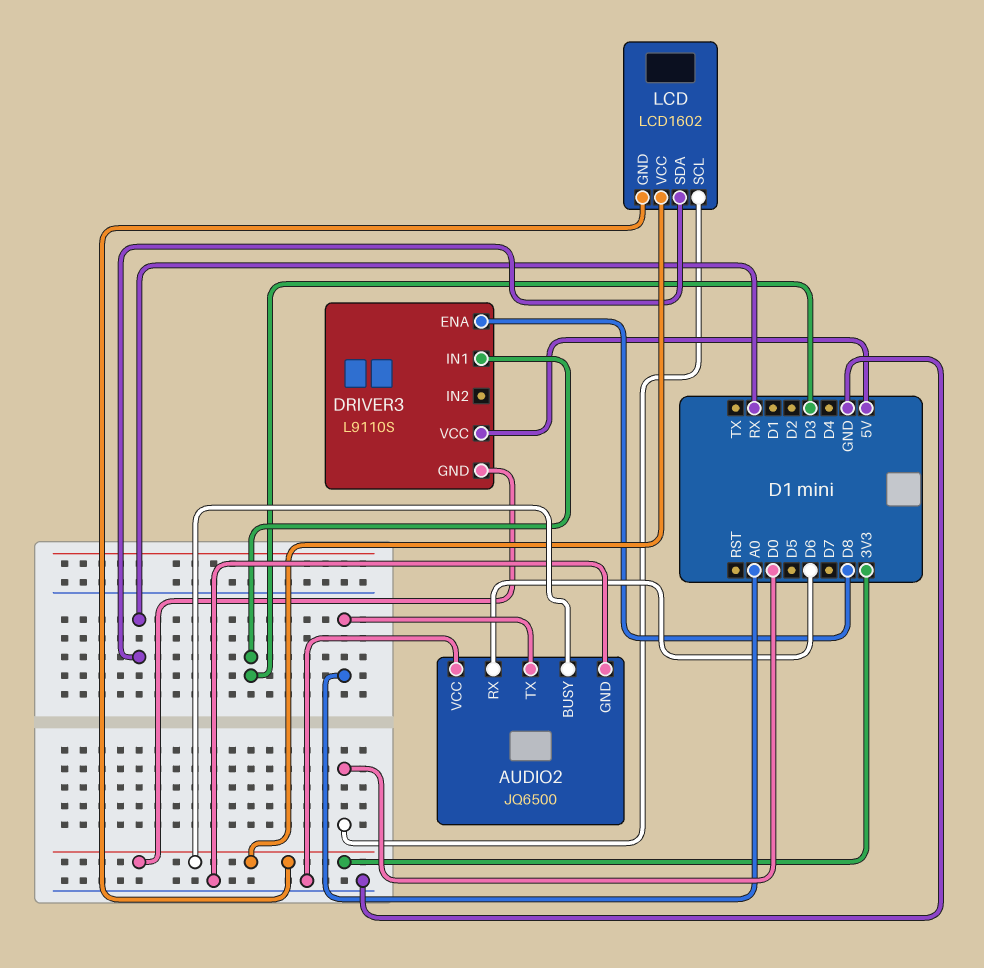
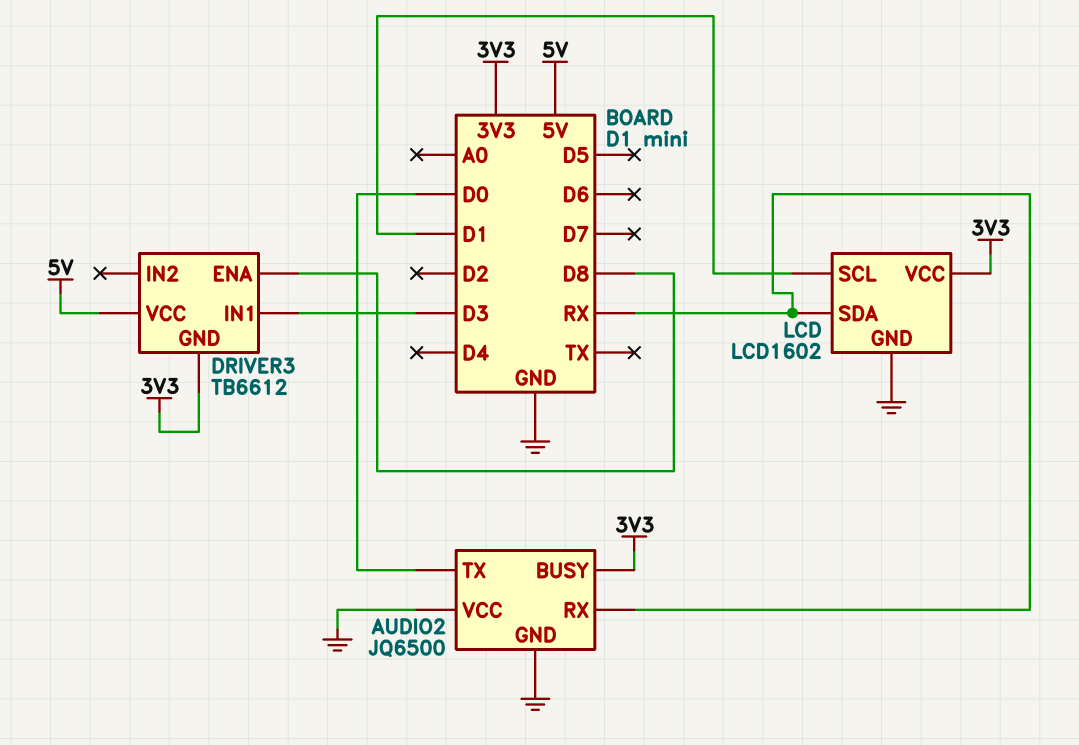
AUDIO2 pin RX: D6 -> RX
AUDIO2 pin TX: A0 -> D0
DRIVER3: L9110S -> TB6612
LCD pin GND: 3V3 -> GND
LCD pin SCL: D0 -> D1

